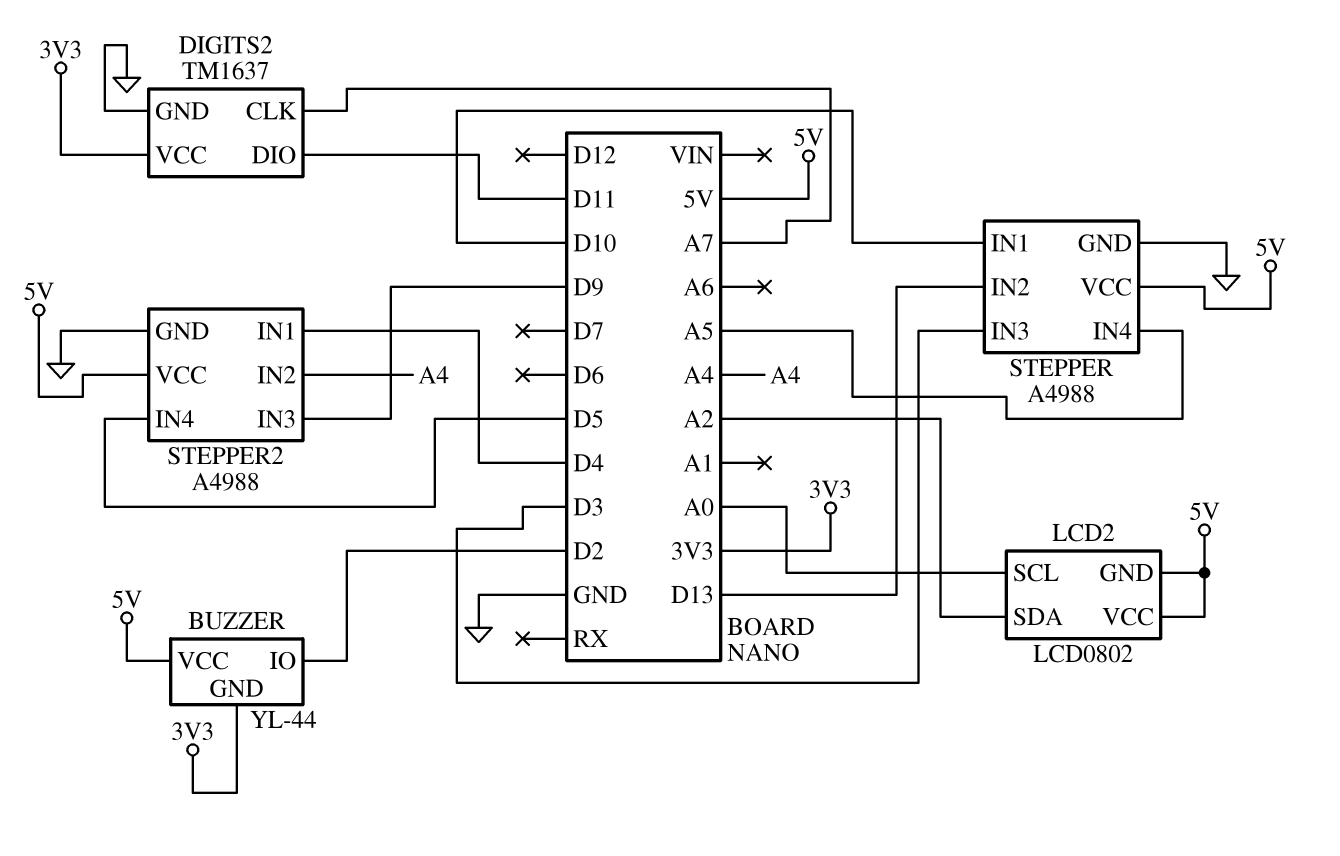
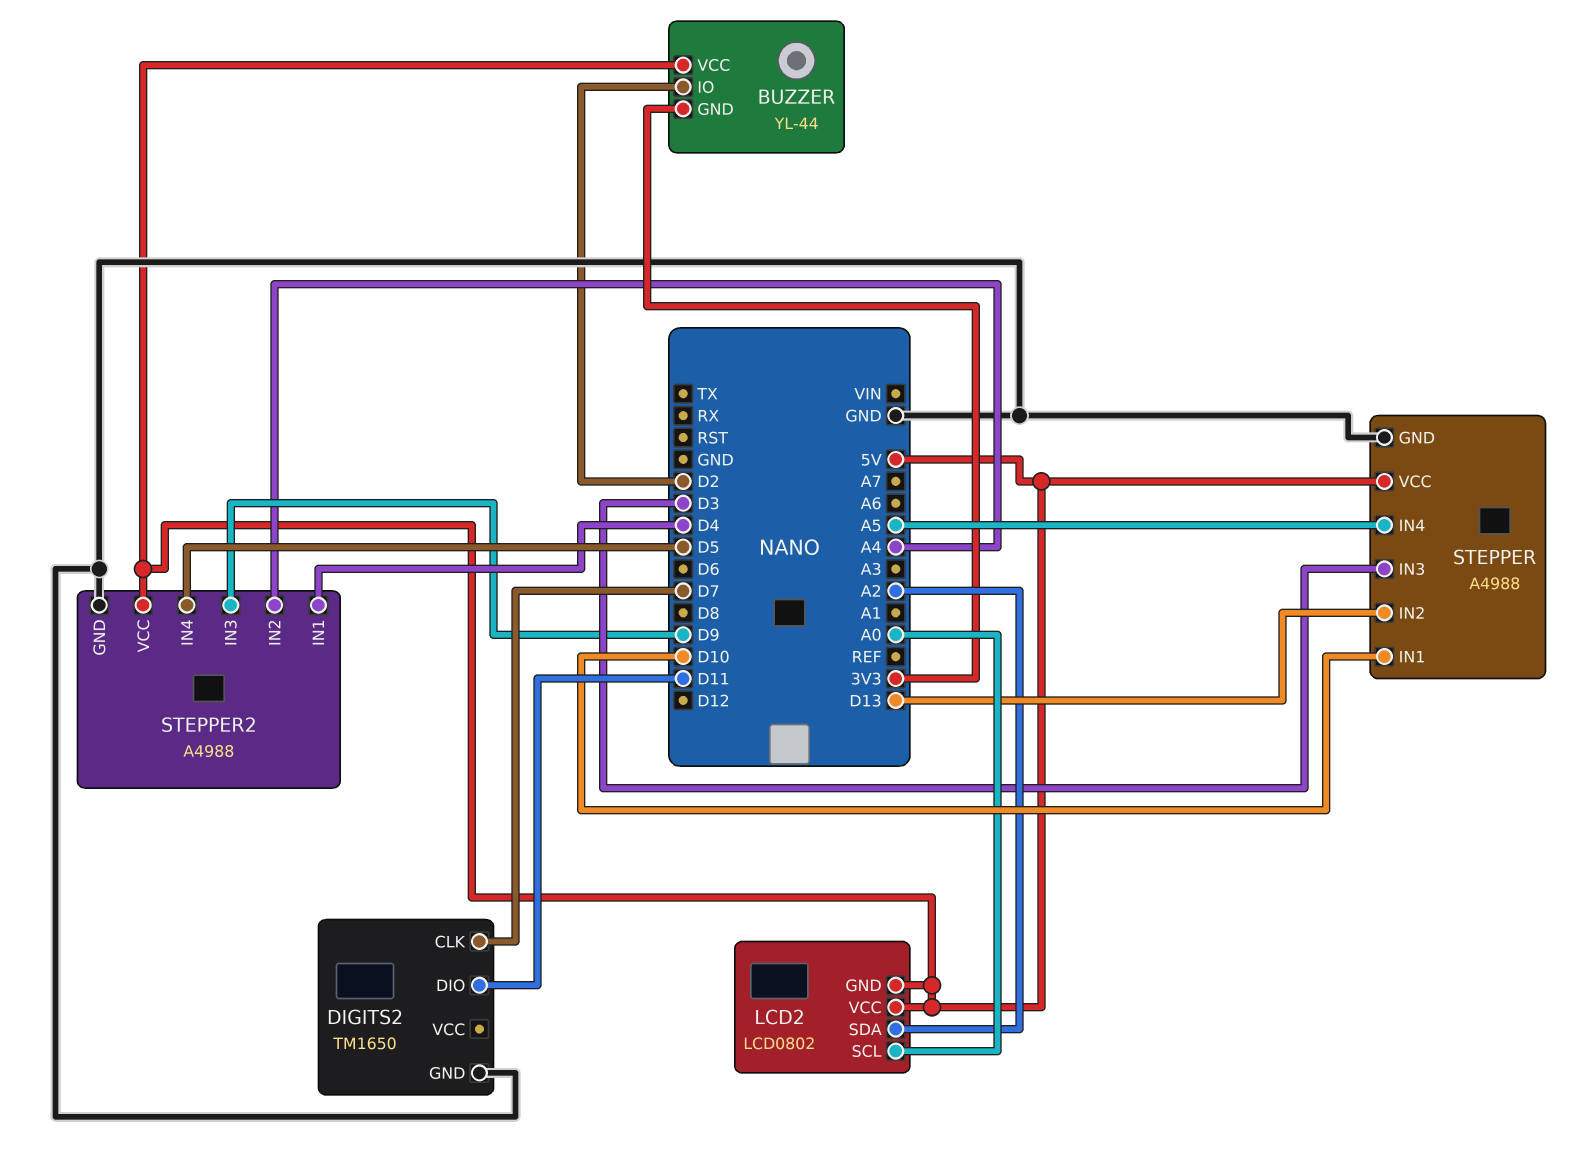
DIGITS2: TM1637 -> TM1650
DIGITS2 pin CLK: A7 -> D7
DIGITS2 pin VCC: 3V3 -> none

